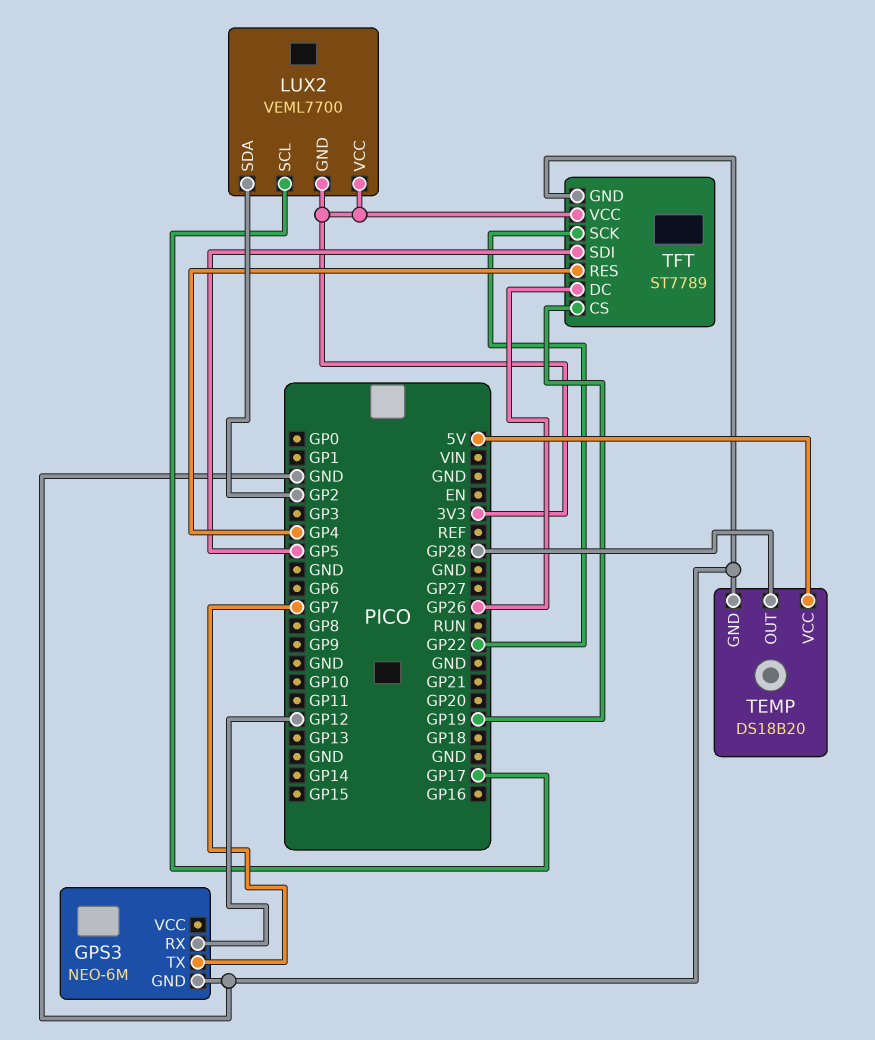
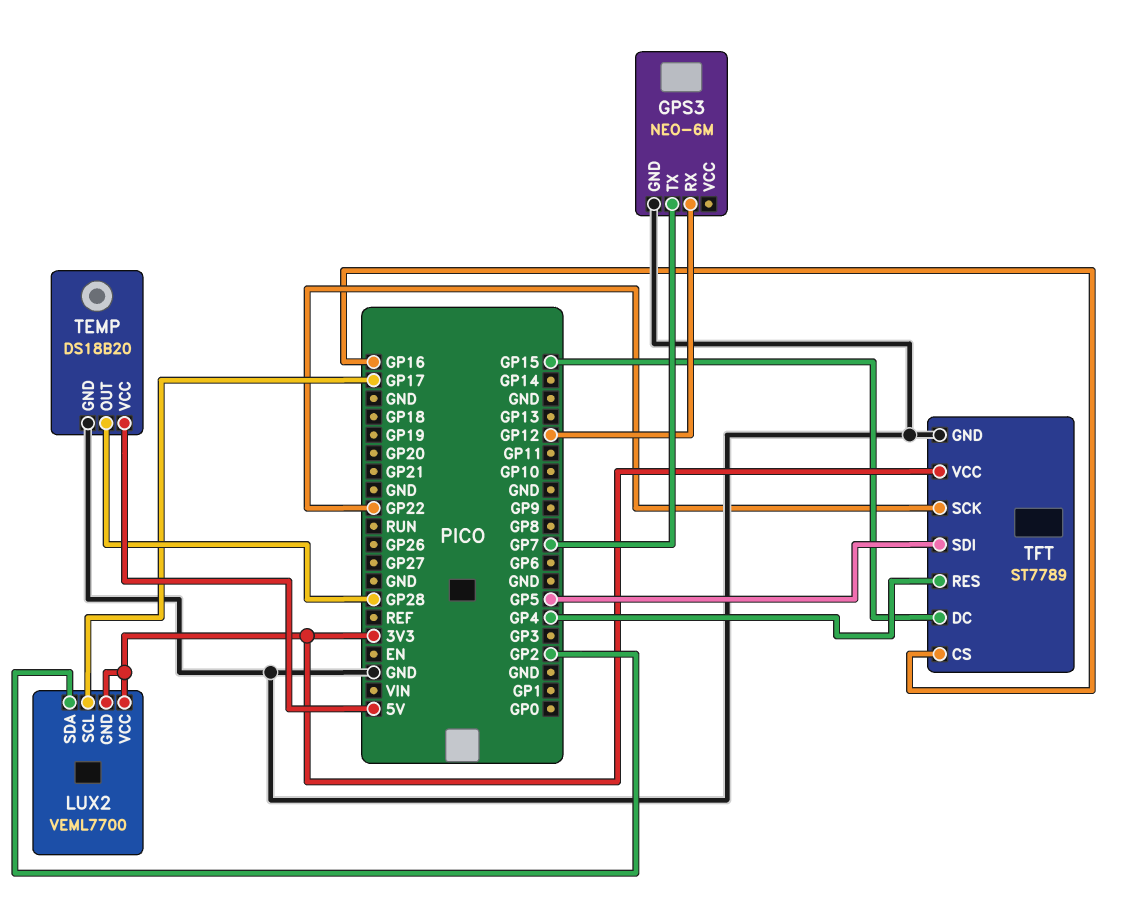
TFT pin CS: GP19 -> GP16
TFT pin DC: GP26 -> GP15

